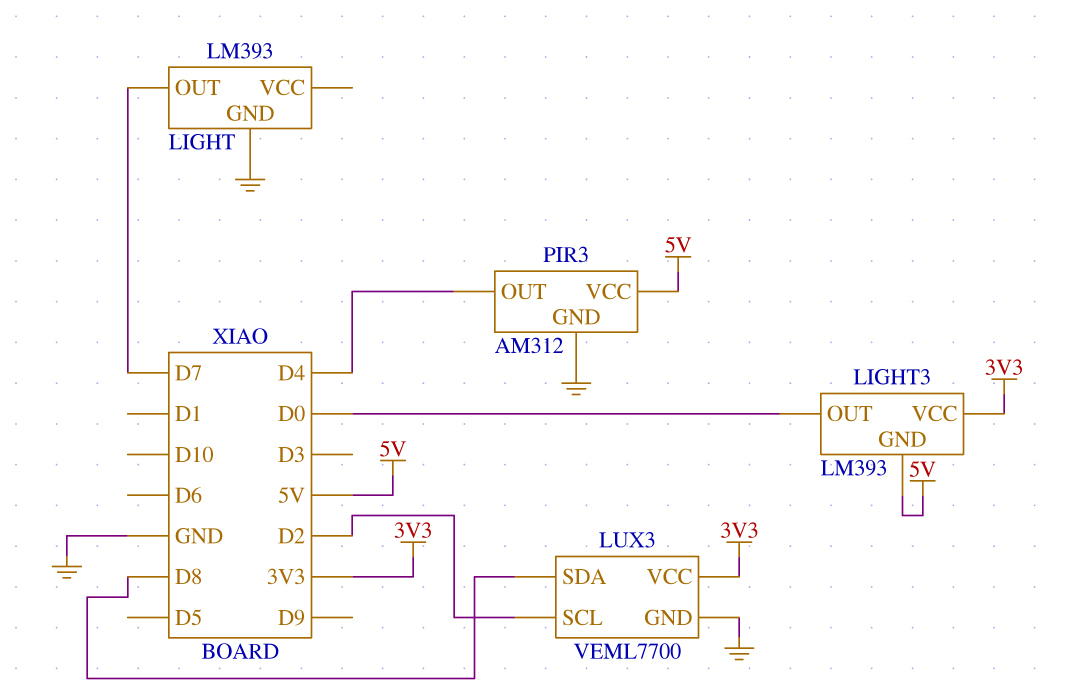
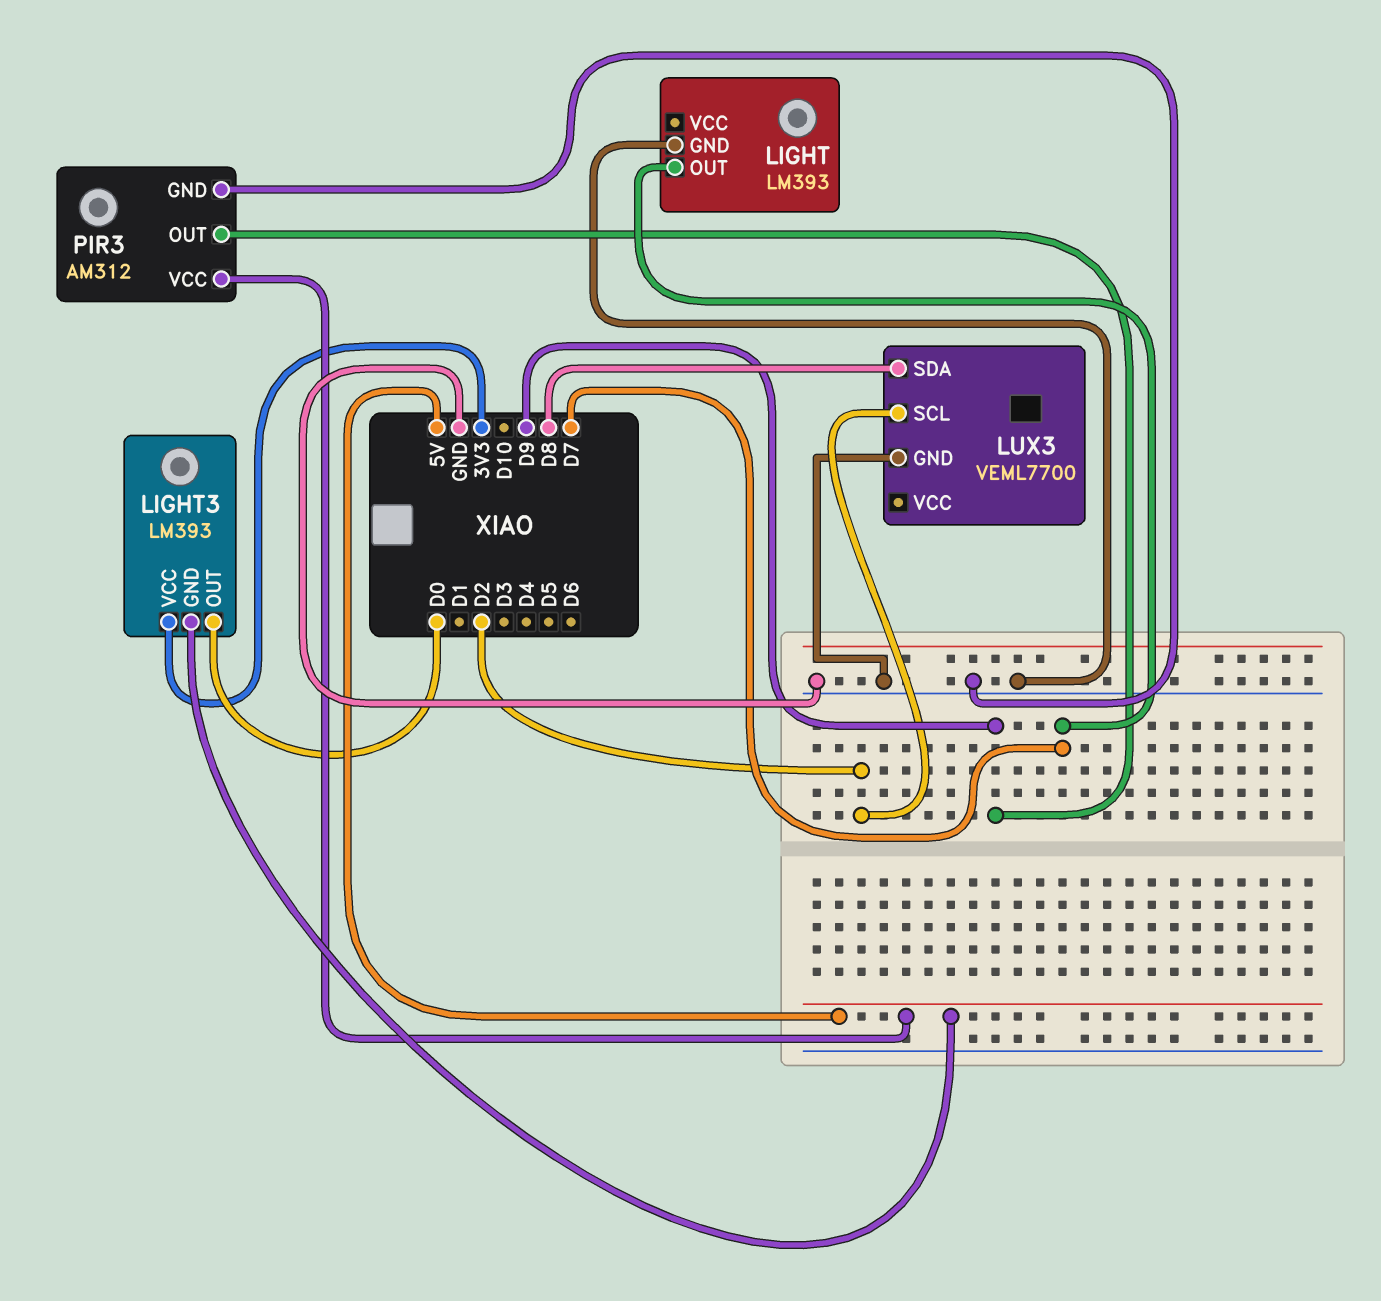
LUX3 pin VCC: 3V3 -> none
PIR3 pin OUT: D4 -> D9

